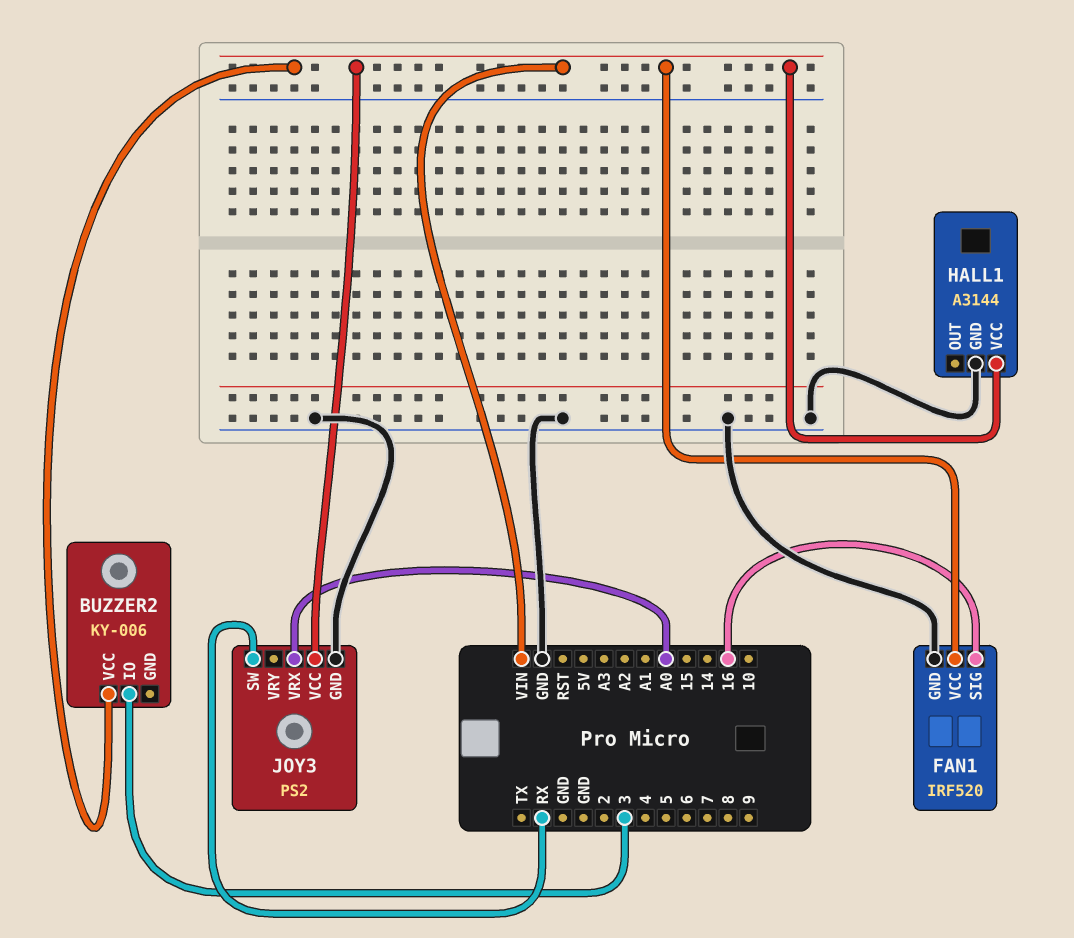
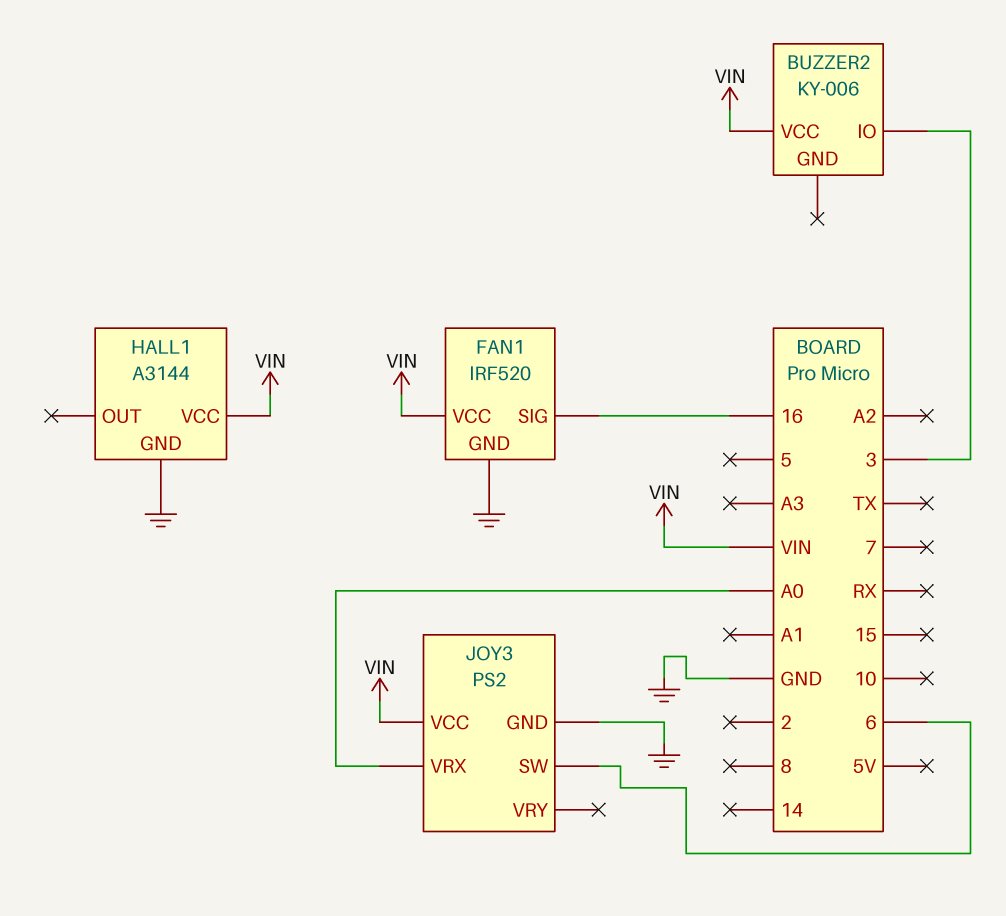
JOY3 pin SW: RX -> 6

